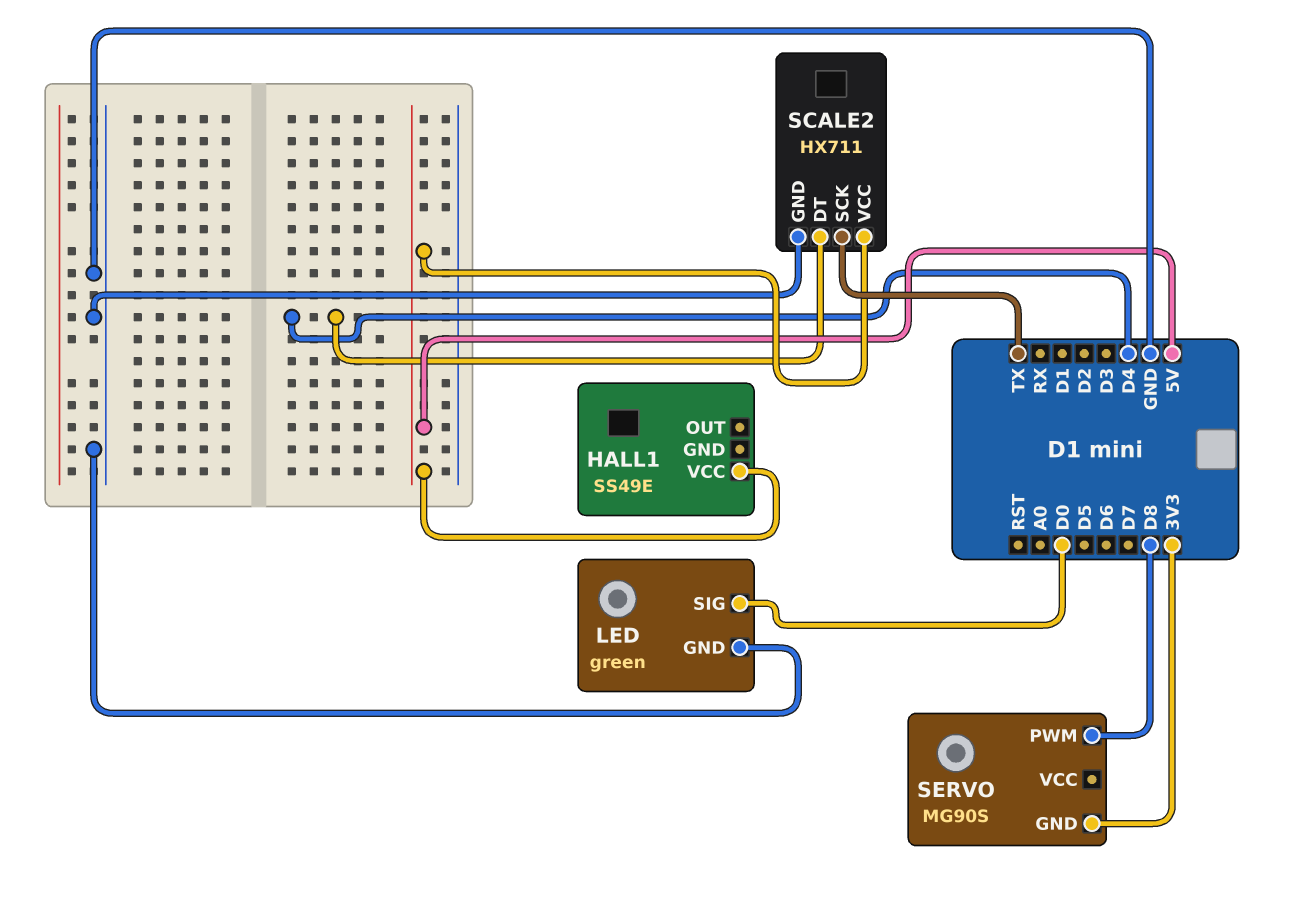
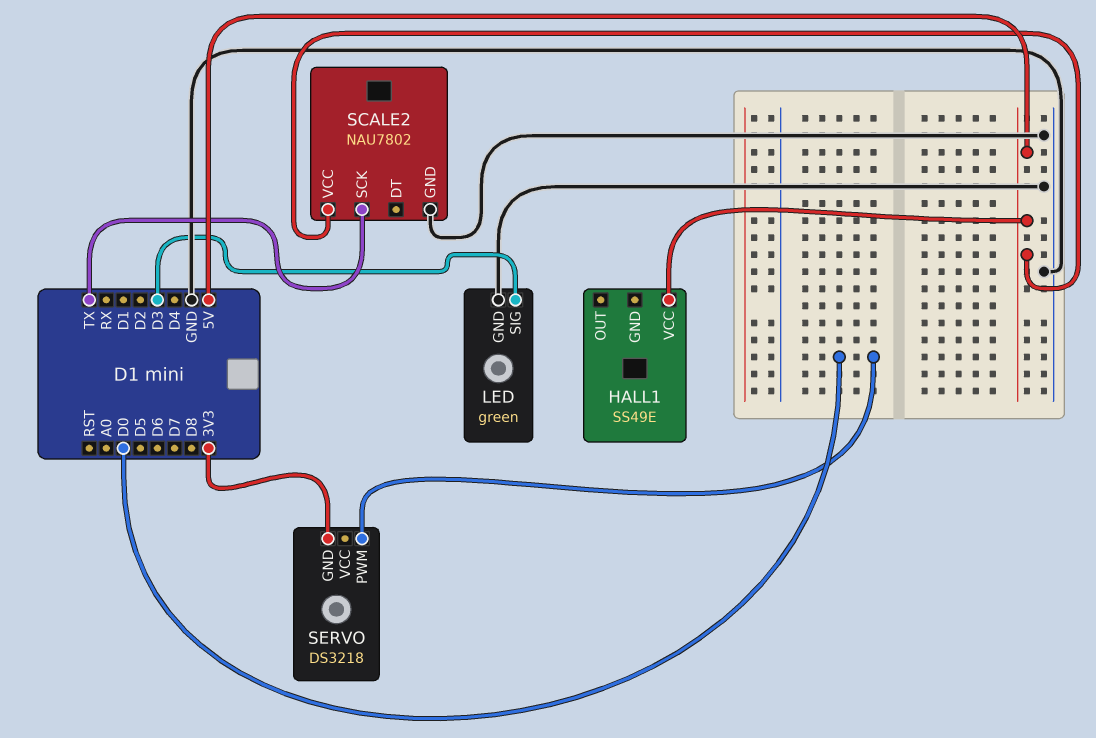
LED pin SIG: D0 -> D3
SCALE2: HX711 -> NAU7802
SCALE2 pin DT: D4 -> none
SERVO: MG90S -> DS3218
SERVO pin PWM: D8 -> D0

